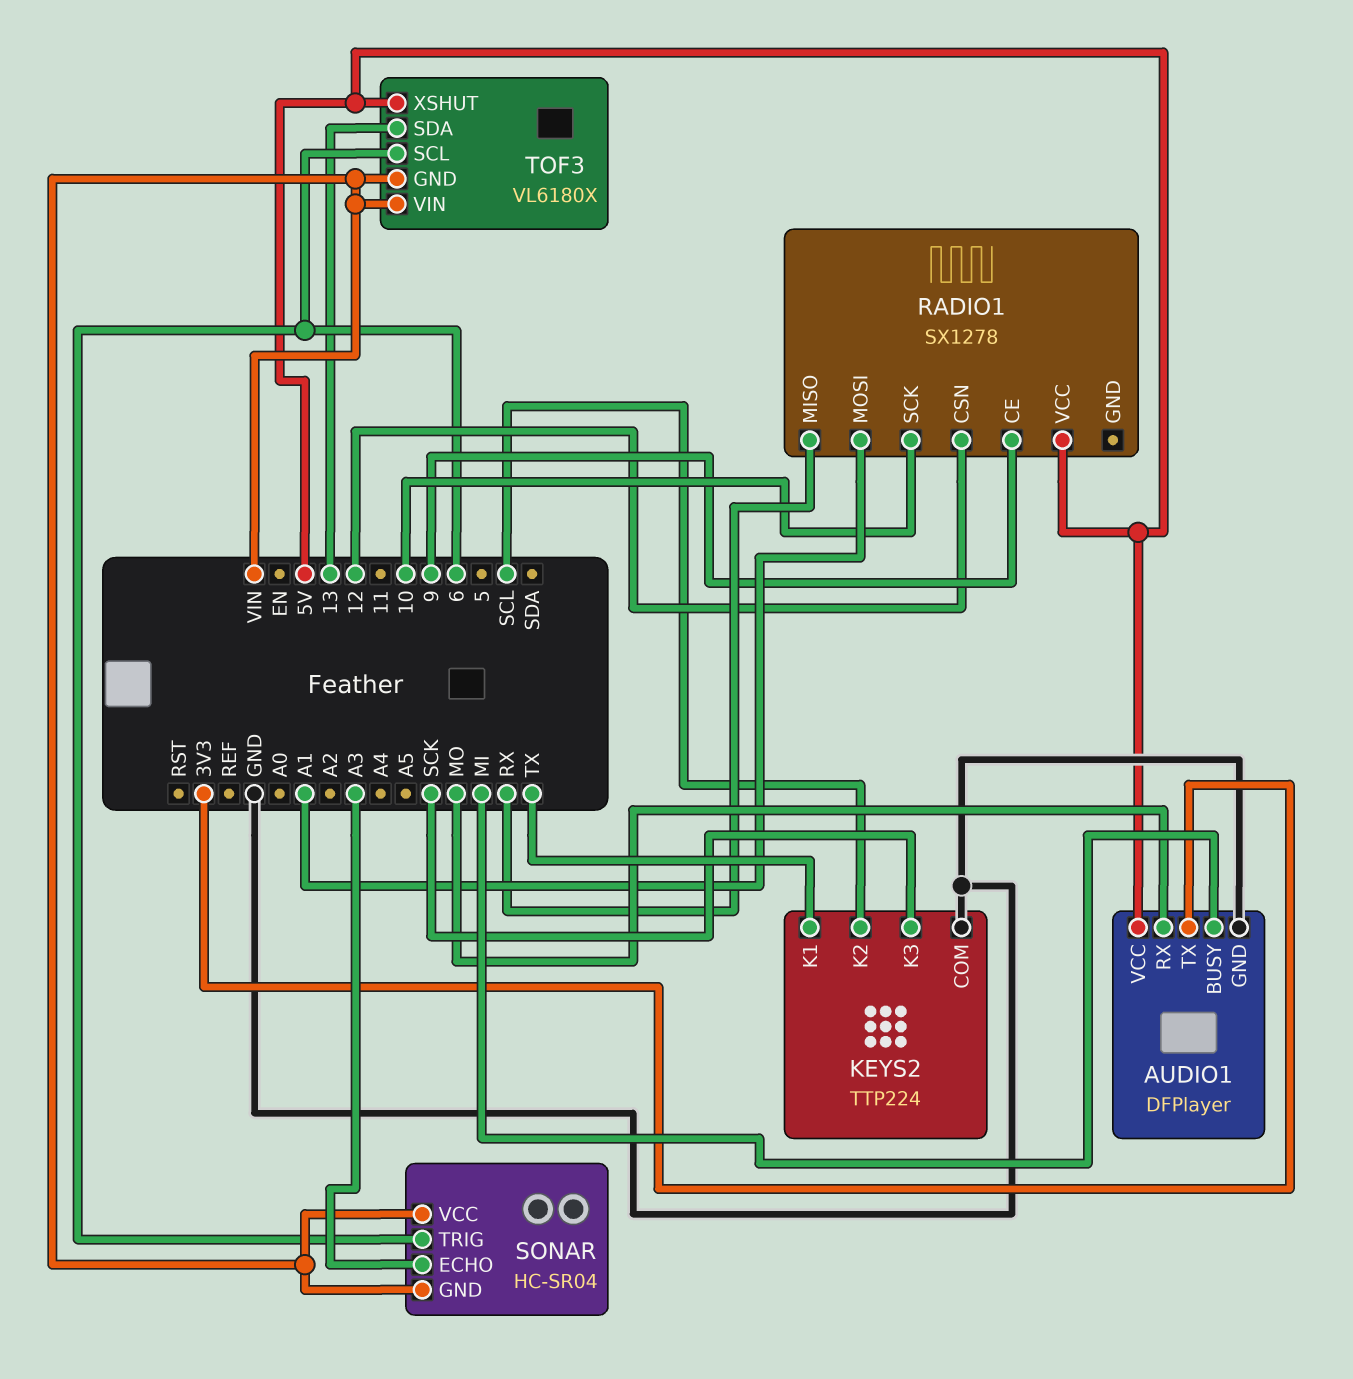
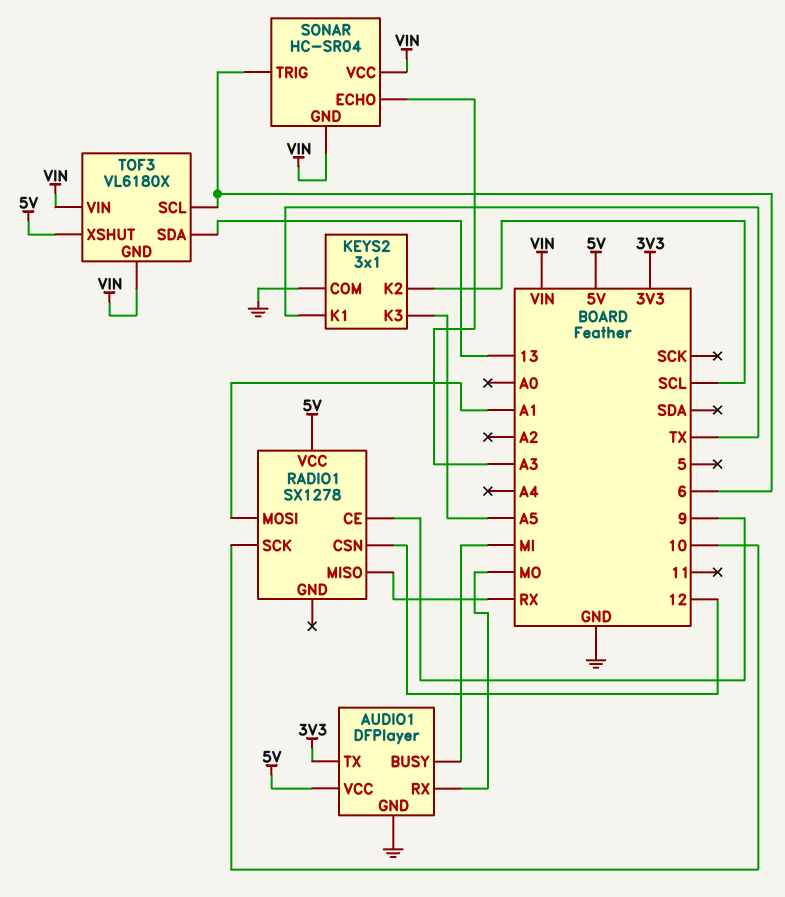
KEYS2: TTP224 -> 3x1
KEYS2 pin K3: SCK -> A5

